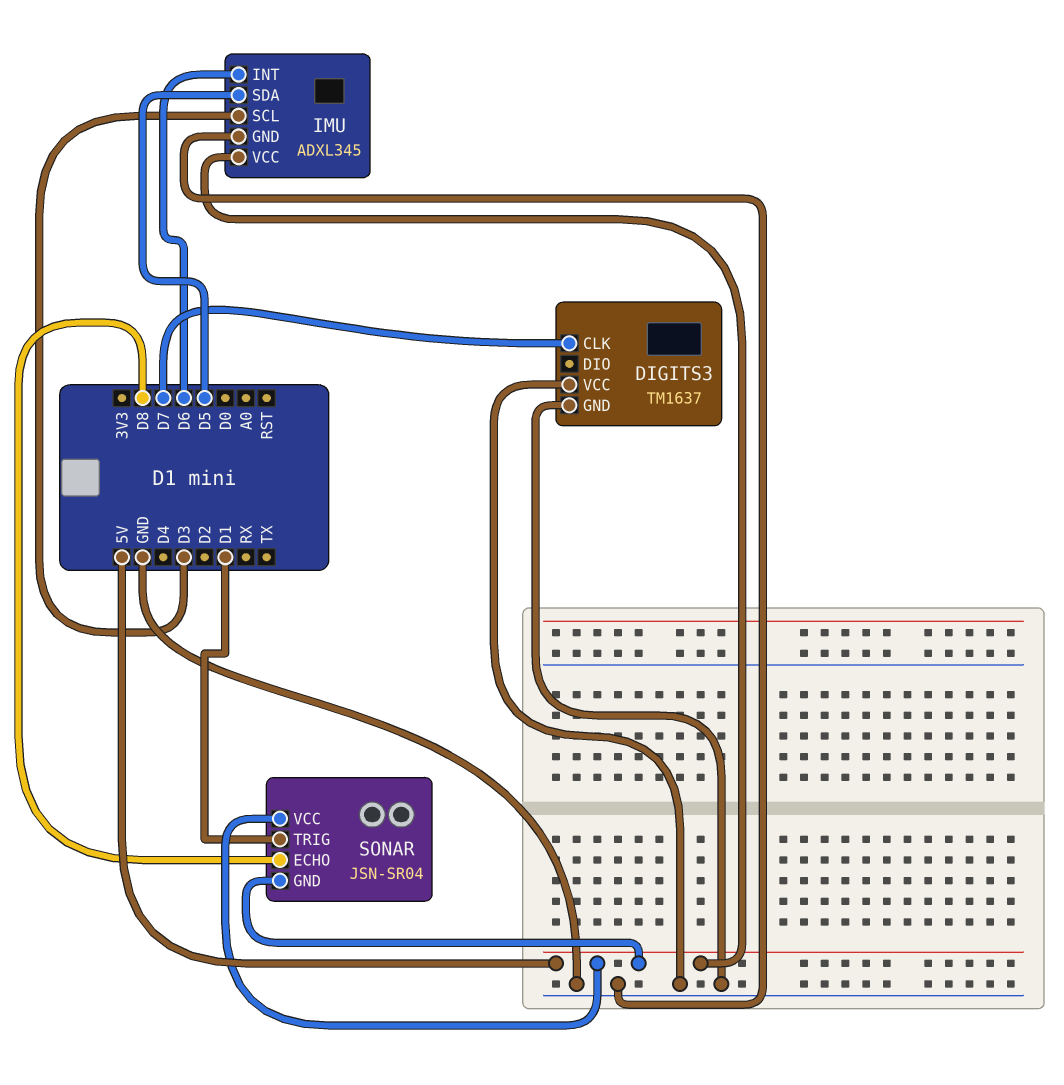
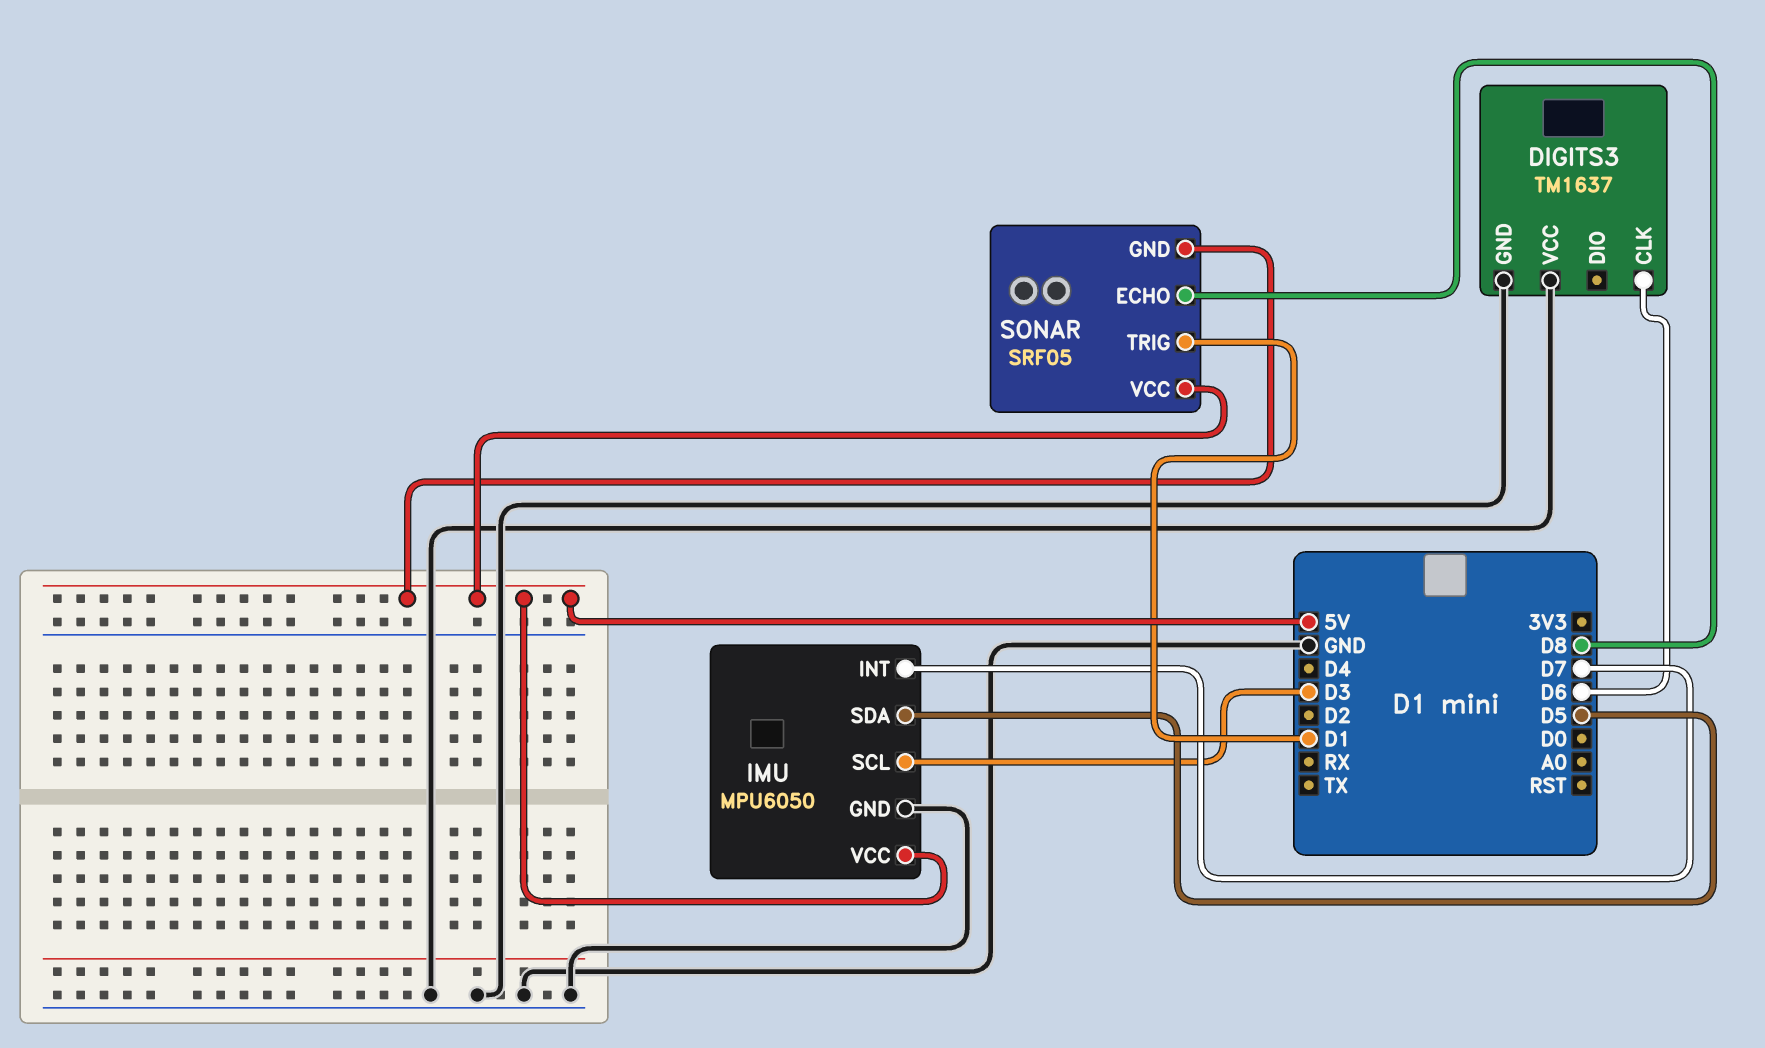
DIGITS3 pin CLK: D7 -> D6
IMU: ADXL345 -> MPU6050
IMU pin INT: D6 -> D7
SONAR: JSN-SR04 -> SRF05

